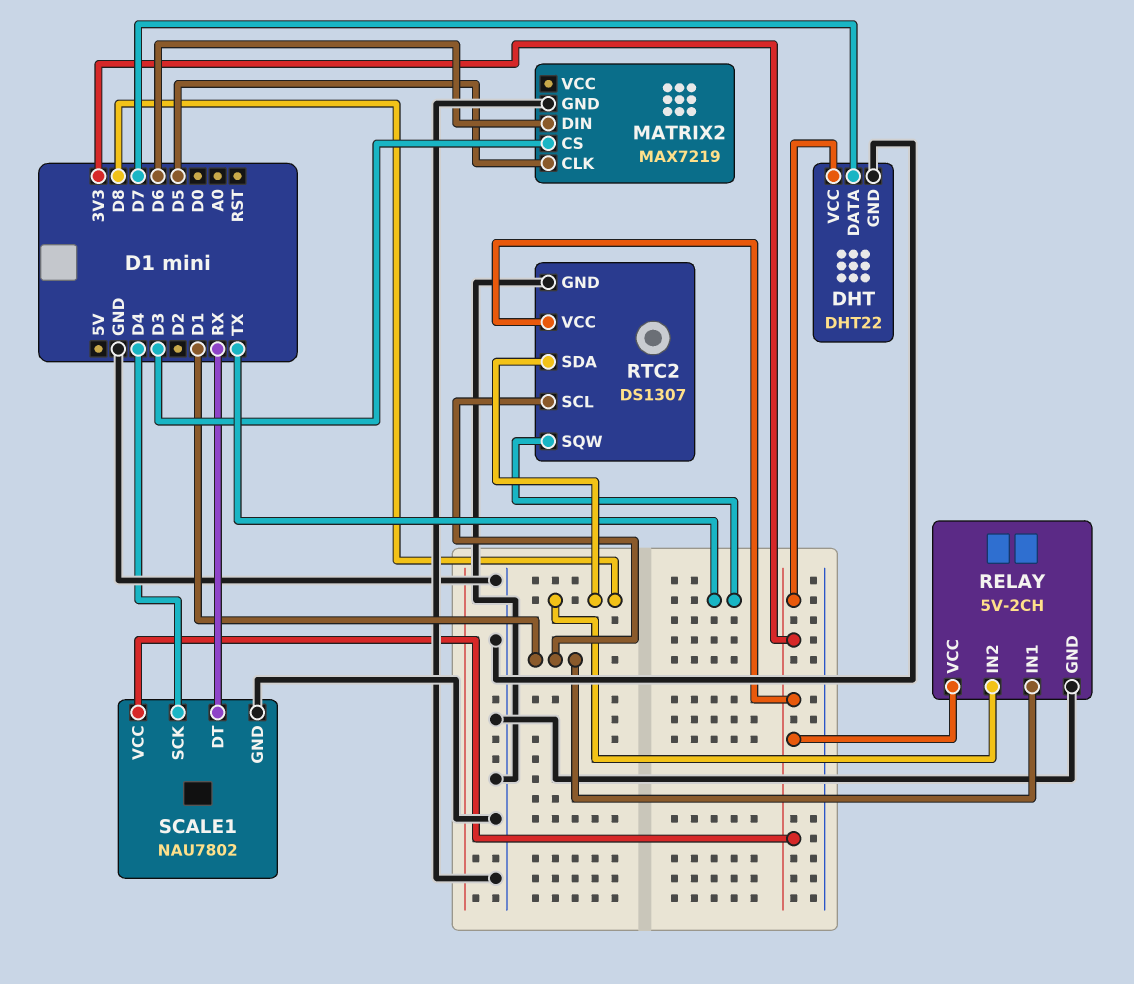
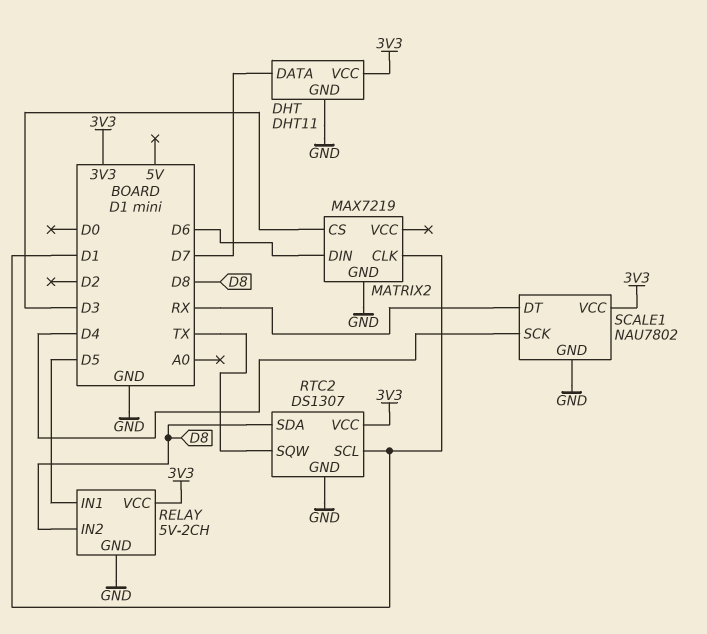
DHT: DHT22 -> DHT11
MATRIX2 pin CLK: D5 -> D1
RELAY pin IN1: D1 -> D5

